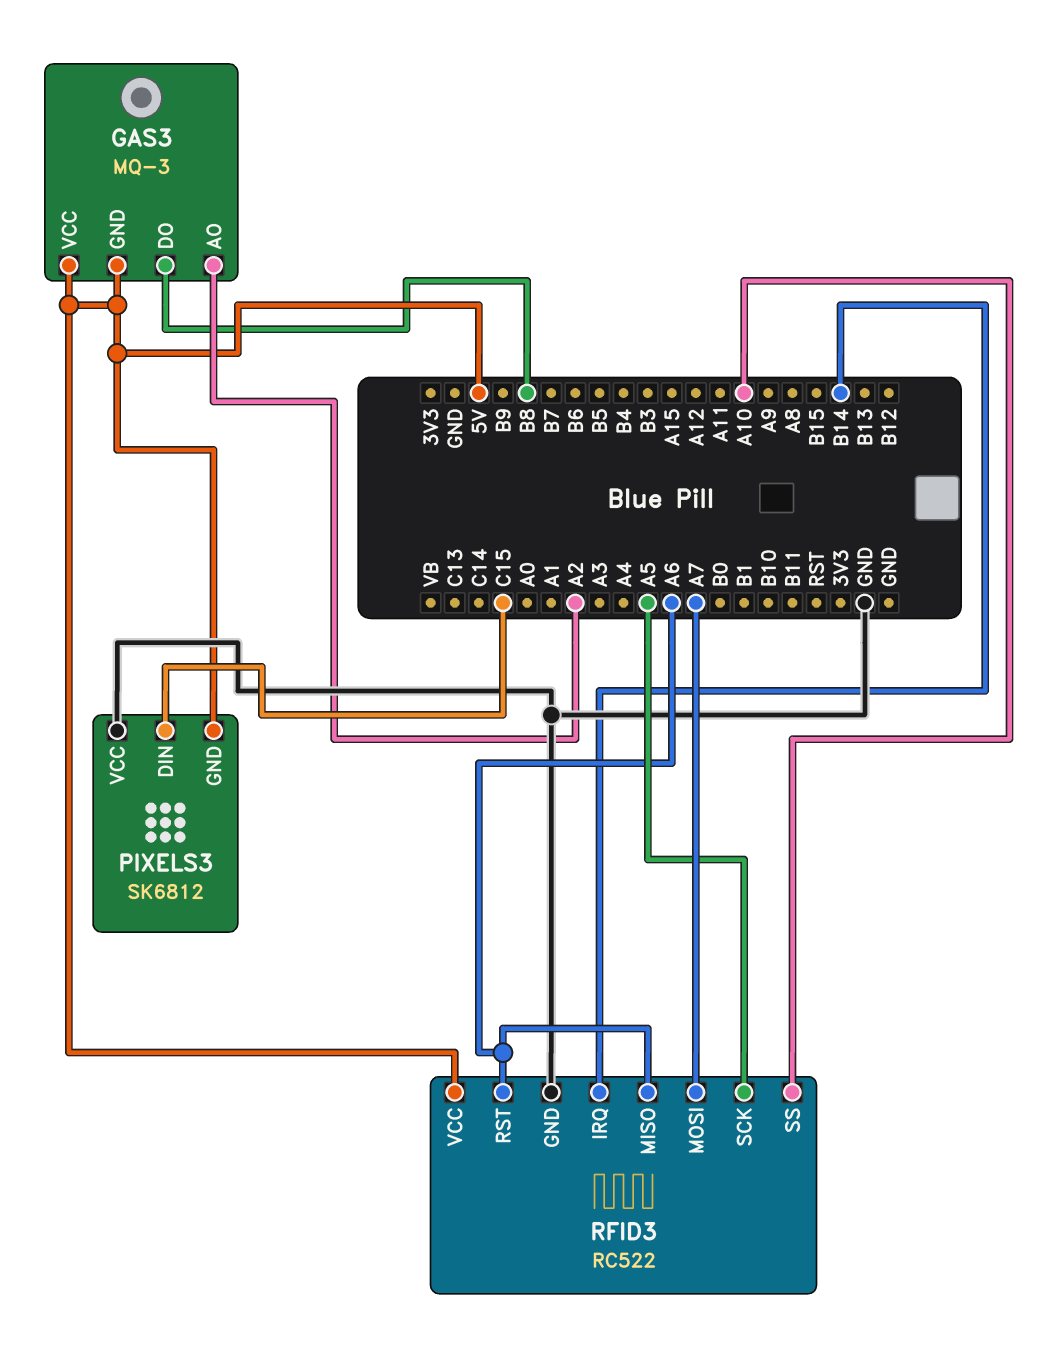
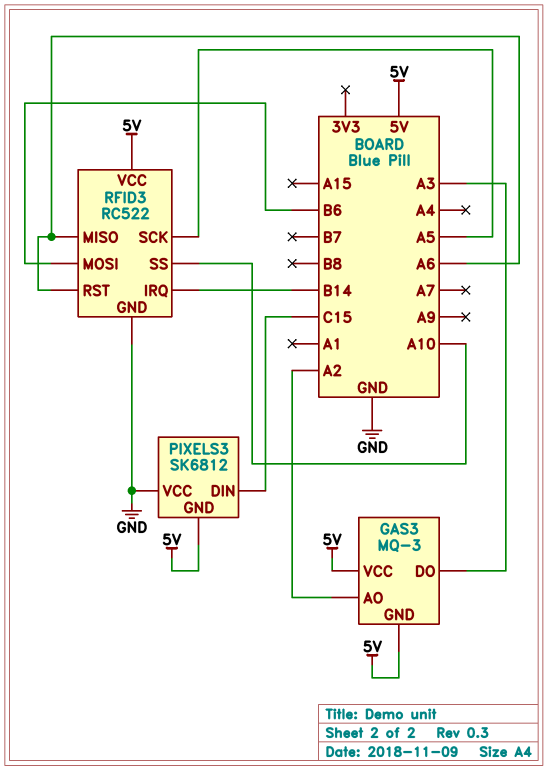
GAS3 pin DO: B8 -> A3
RFID3 pin MOSI: A7 -> B6

